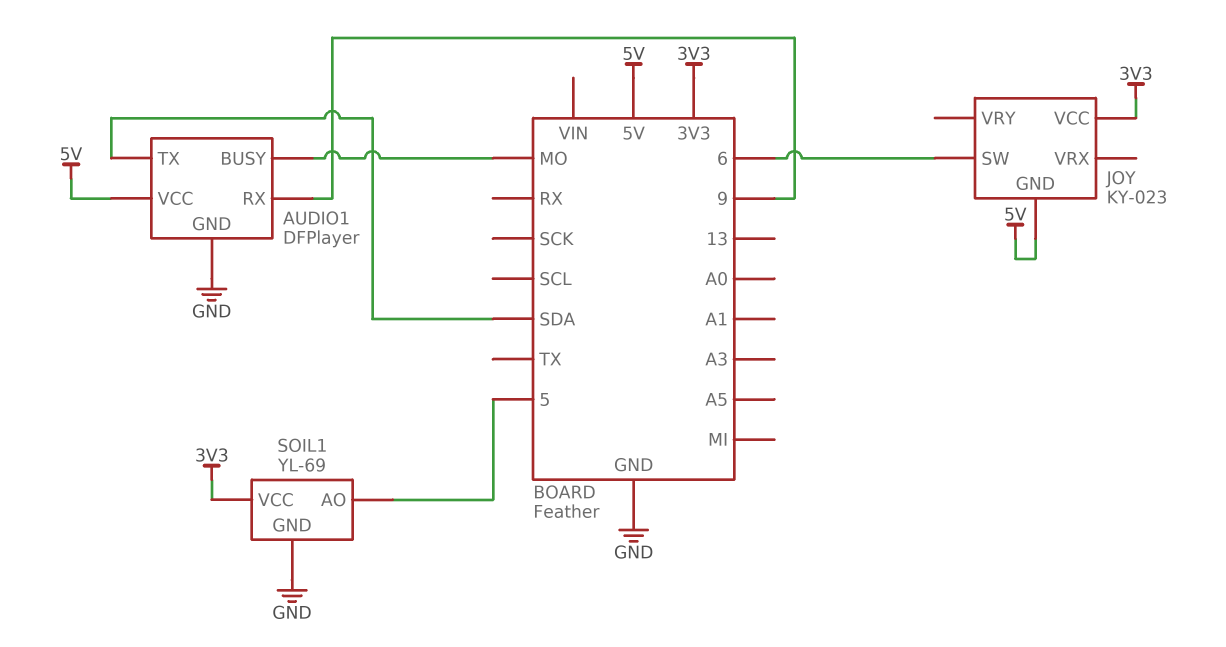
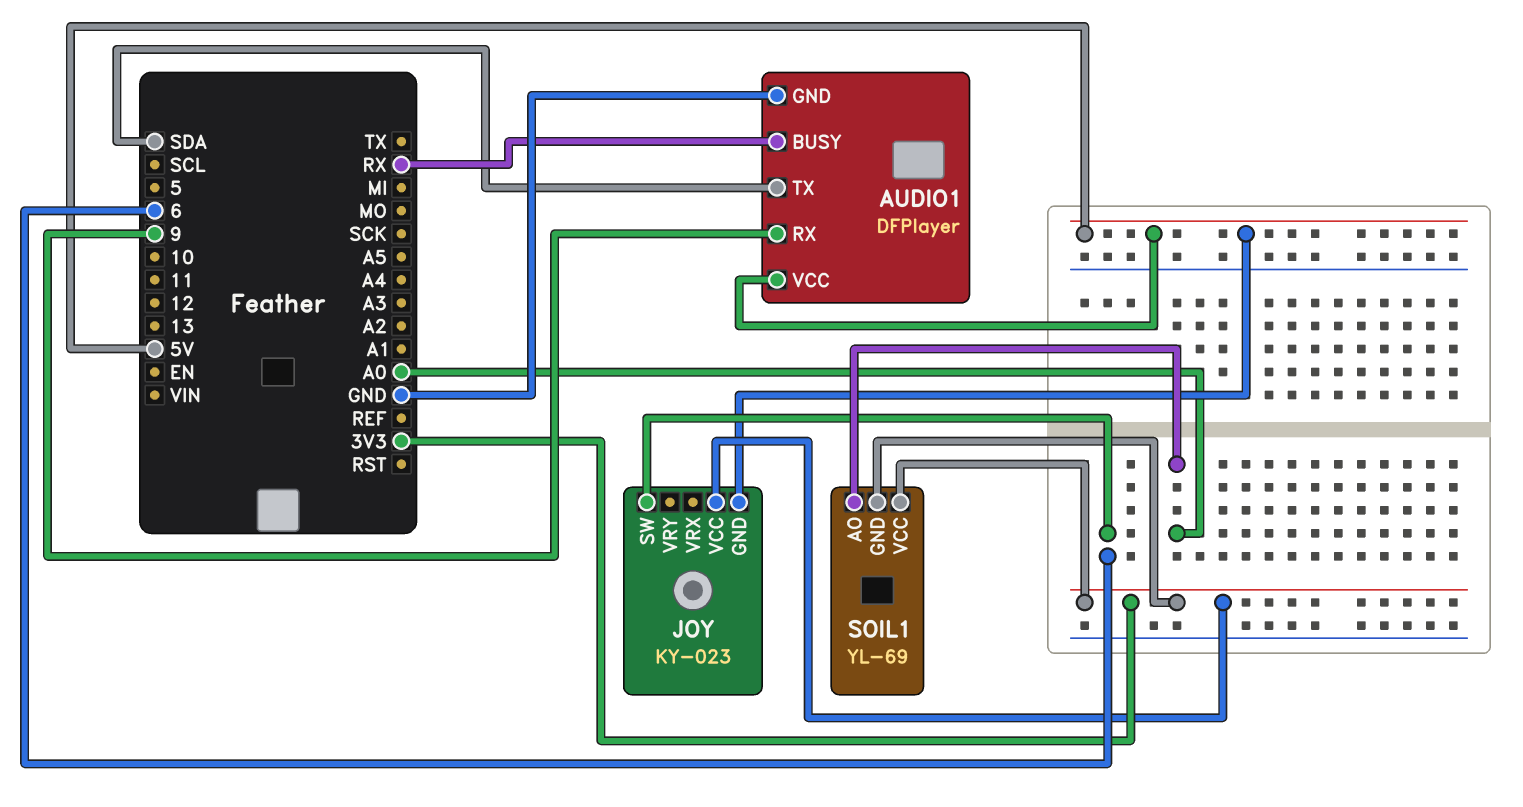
AUDIO1 pin BUSY: MO -> RX
SOIL1 pin AO: 5 -> A0
SOIL1 pin GND: GND -> 3V3

